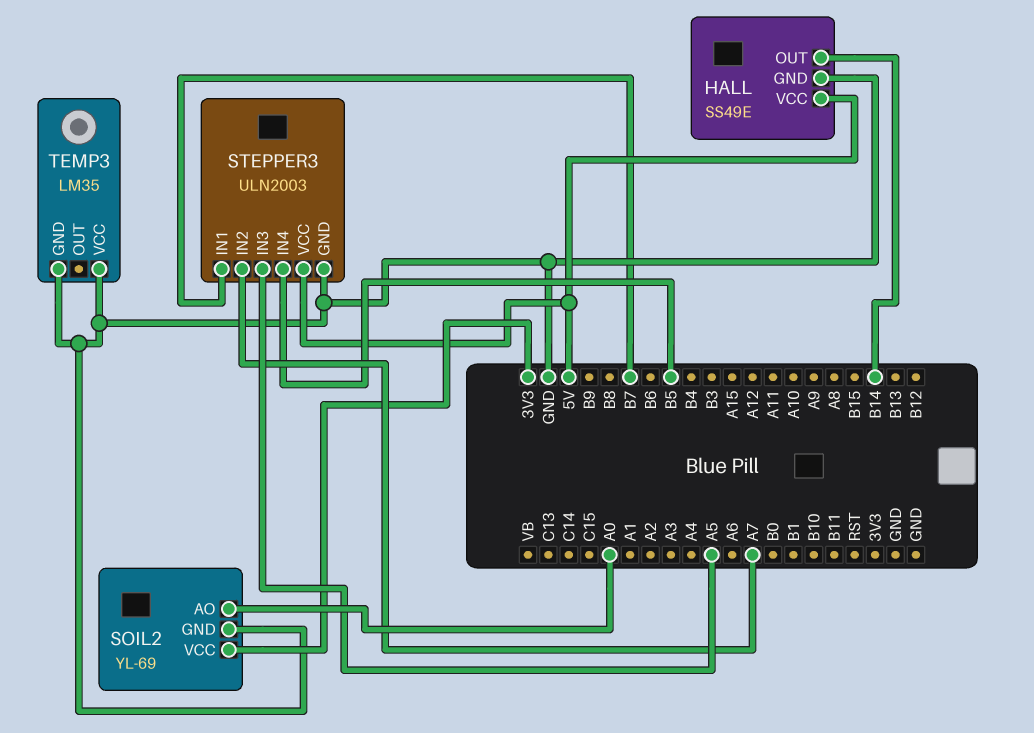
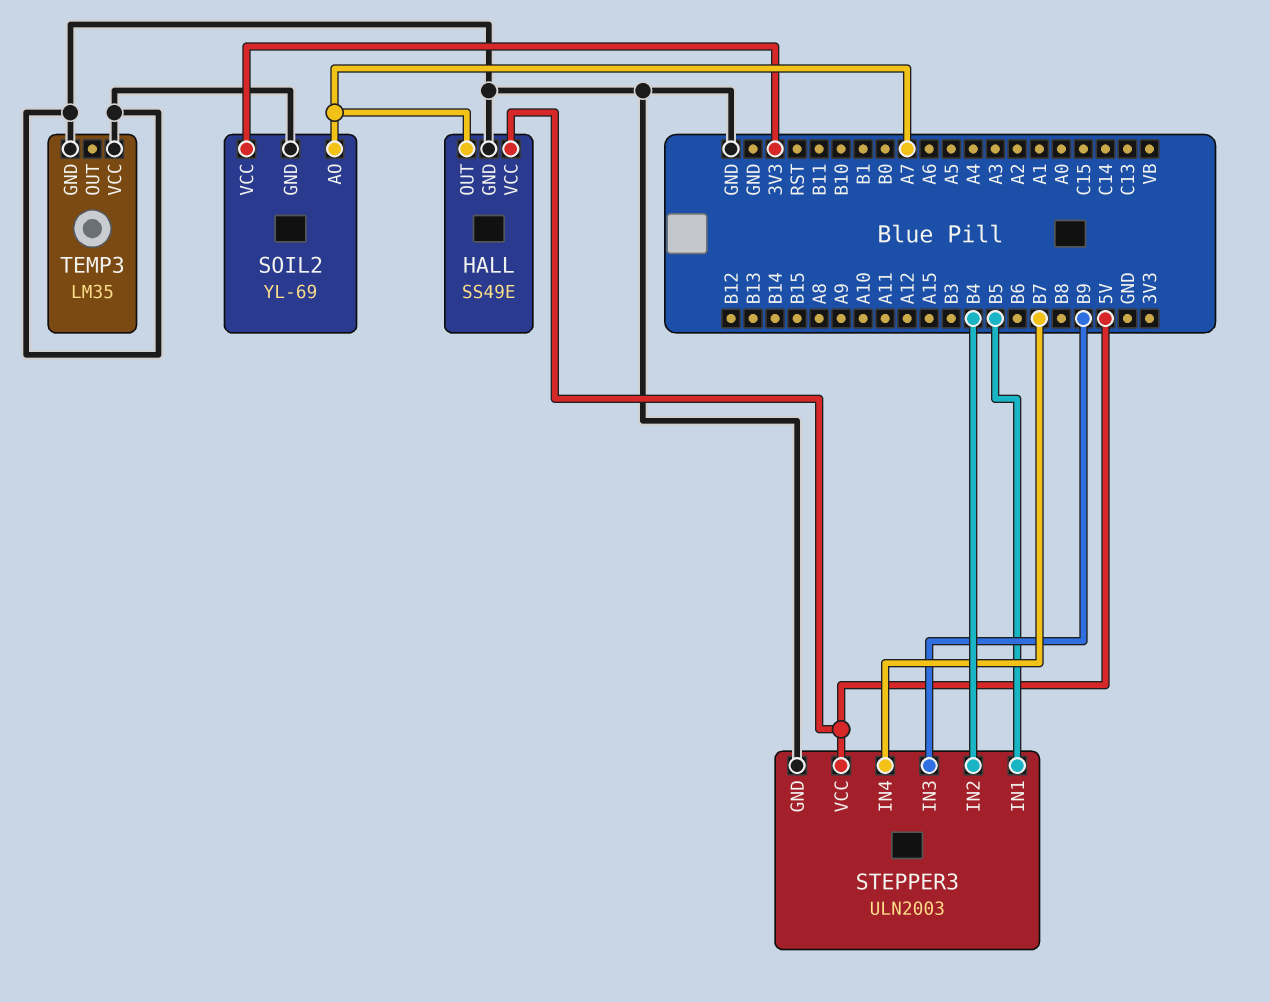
HALL pin OUT: B14 -> A7
SOIL2 pin AO: A0 -> A7
STEPPER3 pin IN1: B7 -> B5
STEPPER3 pin IN2: A7 -> B4
STEPPER3 pin IN3: A5 -> B9
STEPPER3 pin IN4: B5 -> B7

